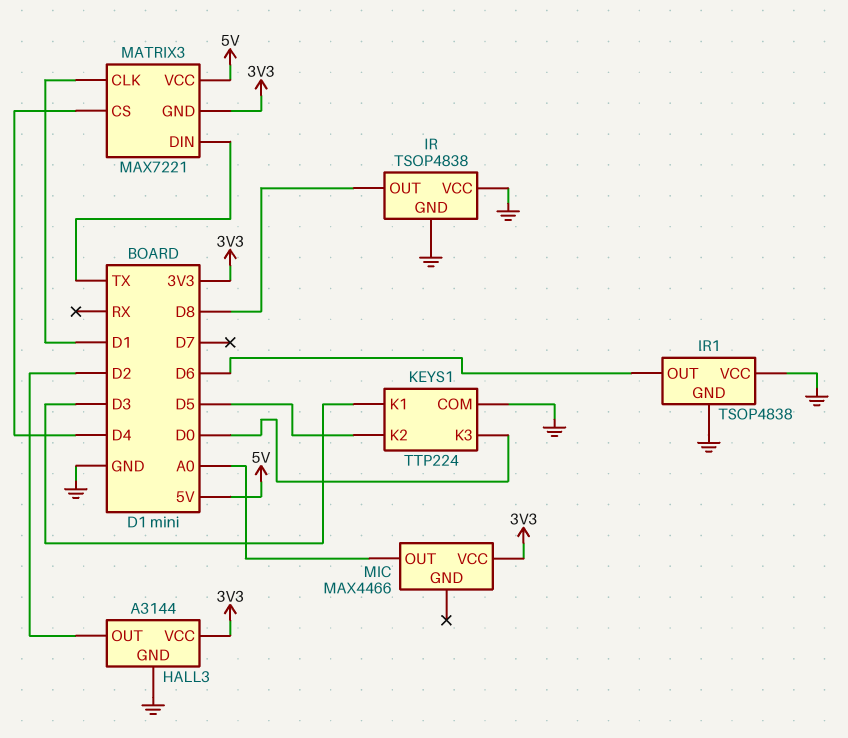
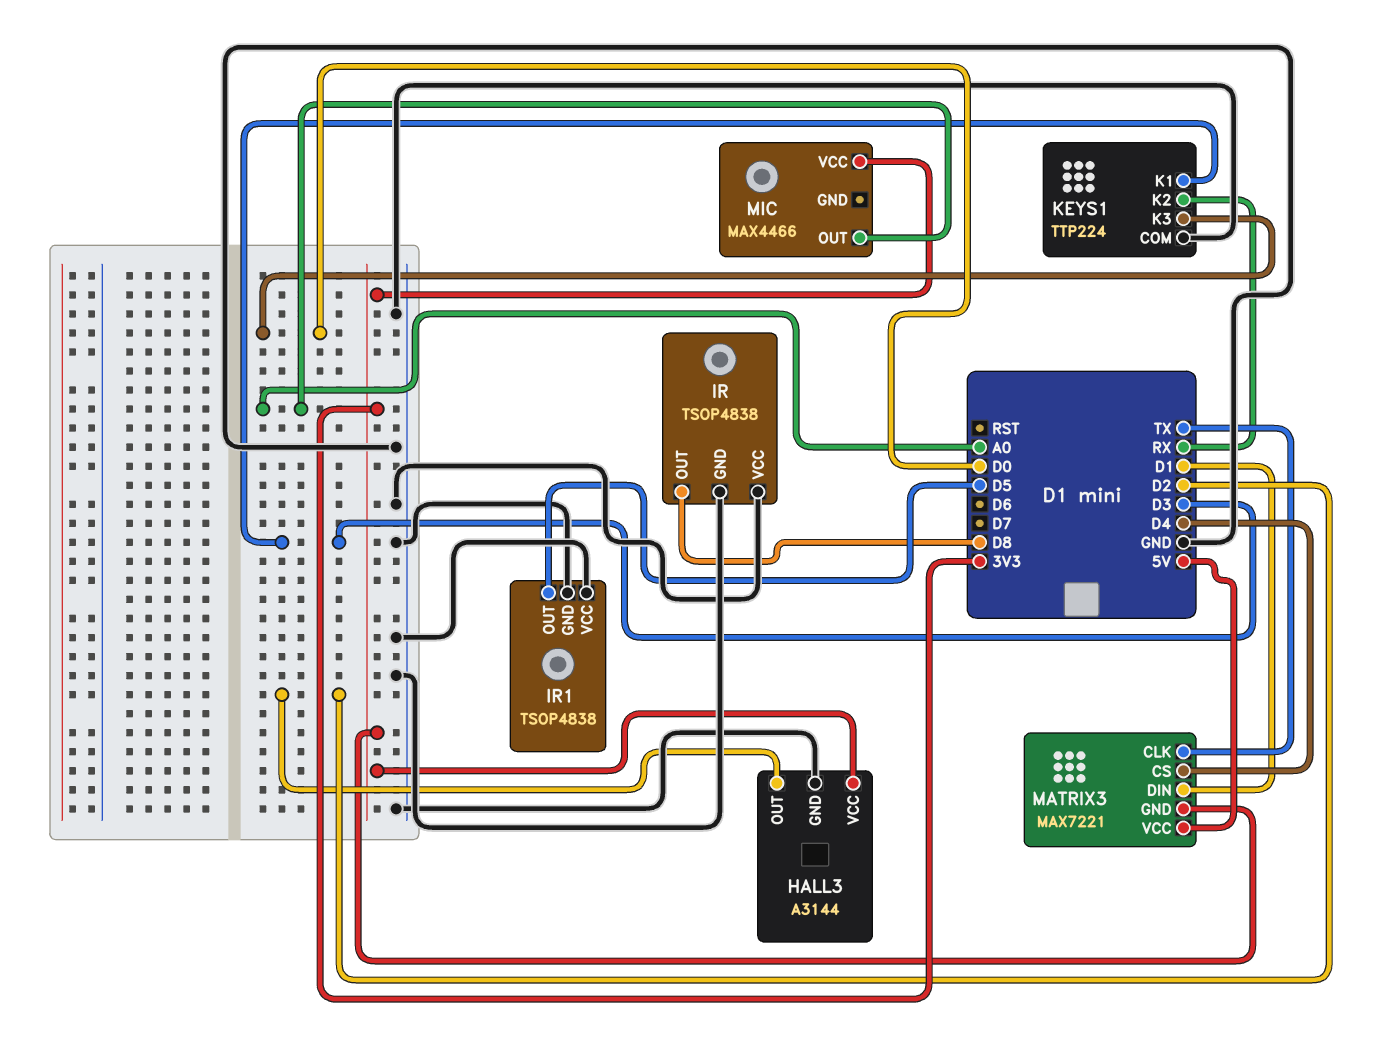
IR1 pin OUT: D6 -> D5
KEYS1 pin K2: D5 -> RX
MATRIX3 pin CLK: D1 -> TX
MATRIX3 pin DIN: TX -> D1

